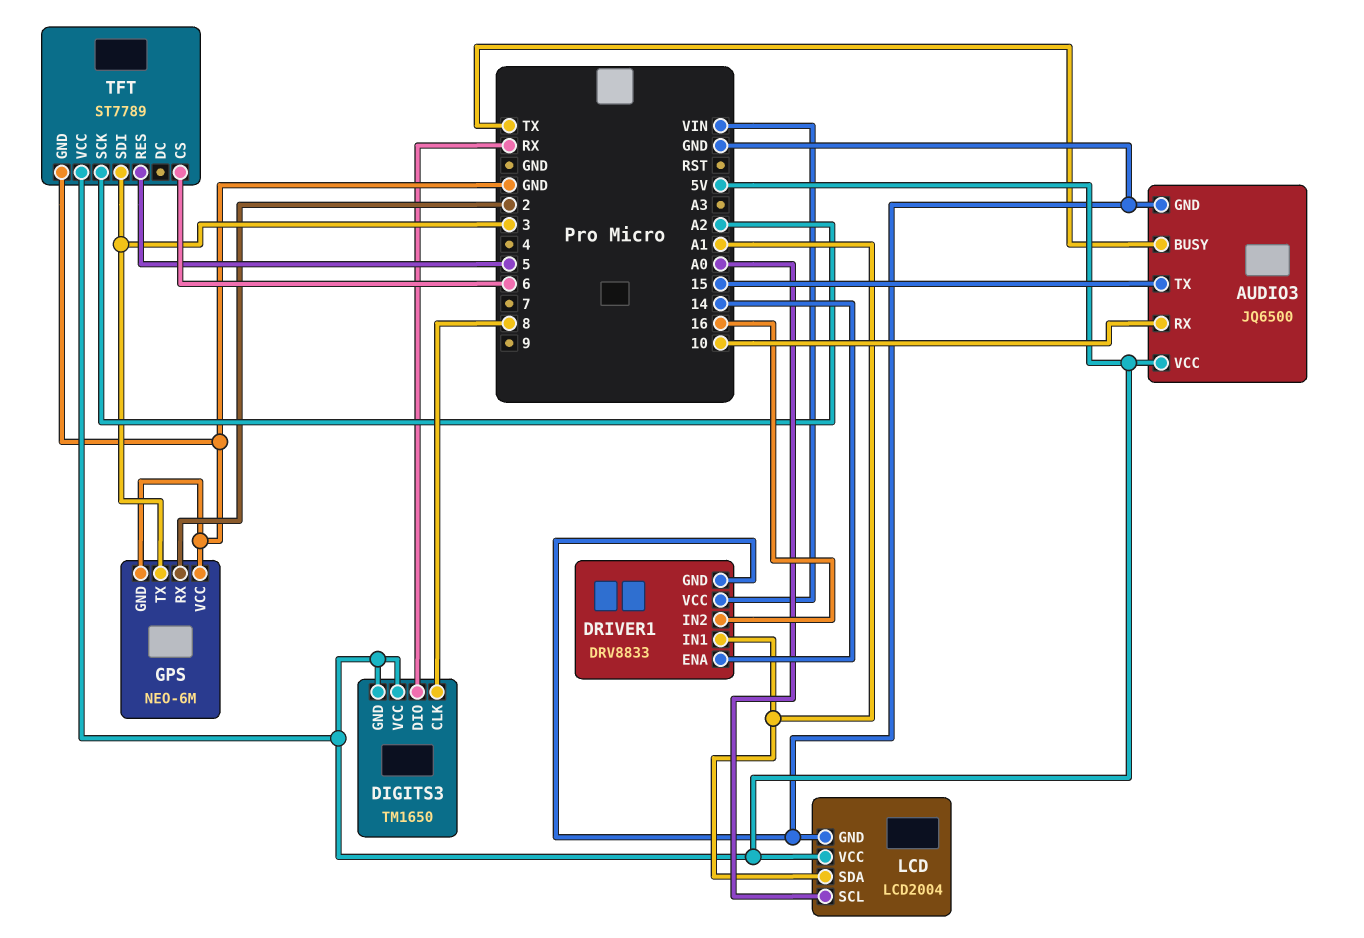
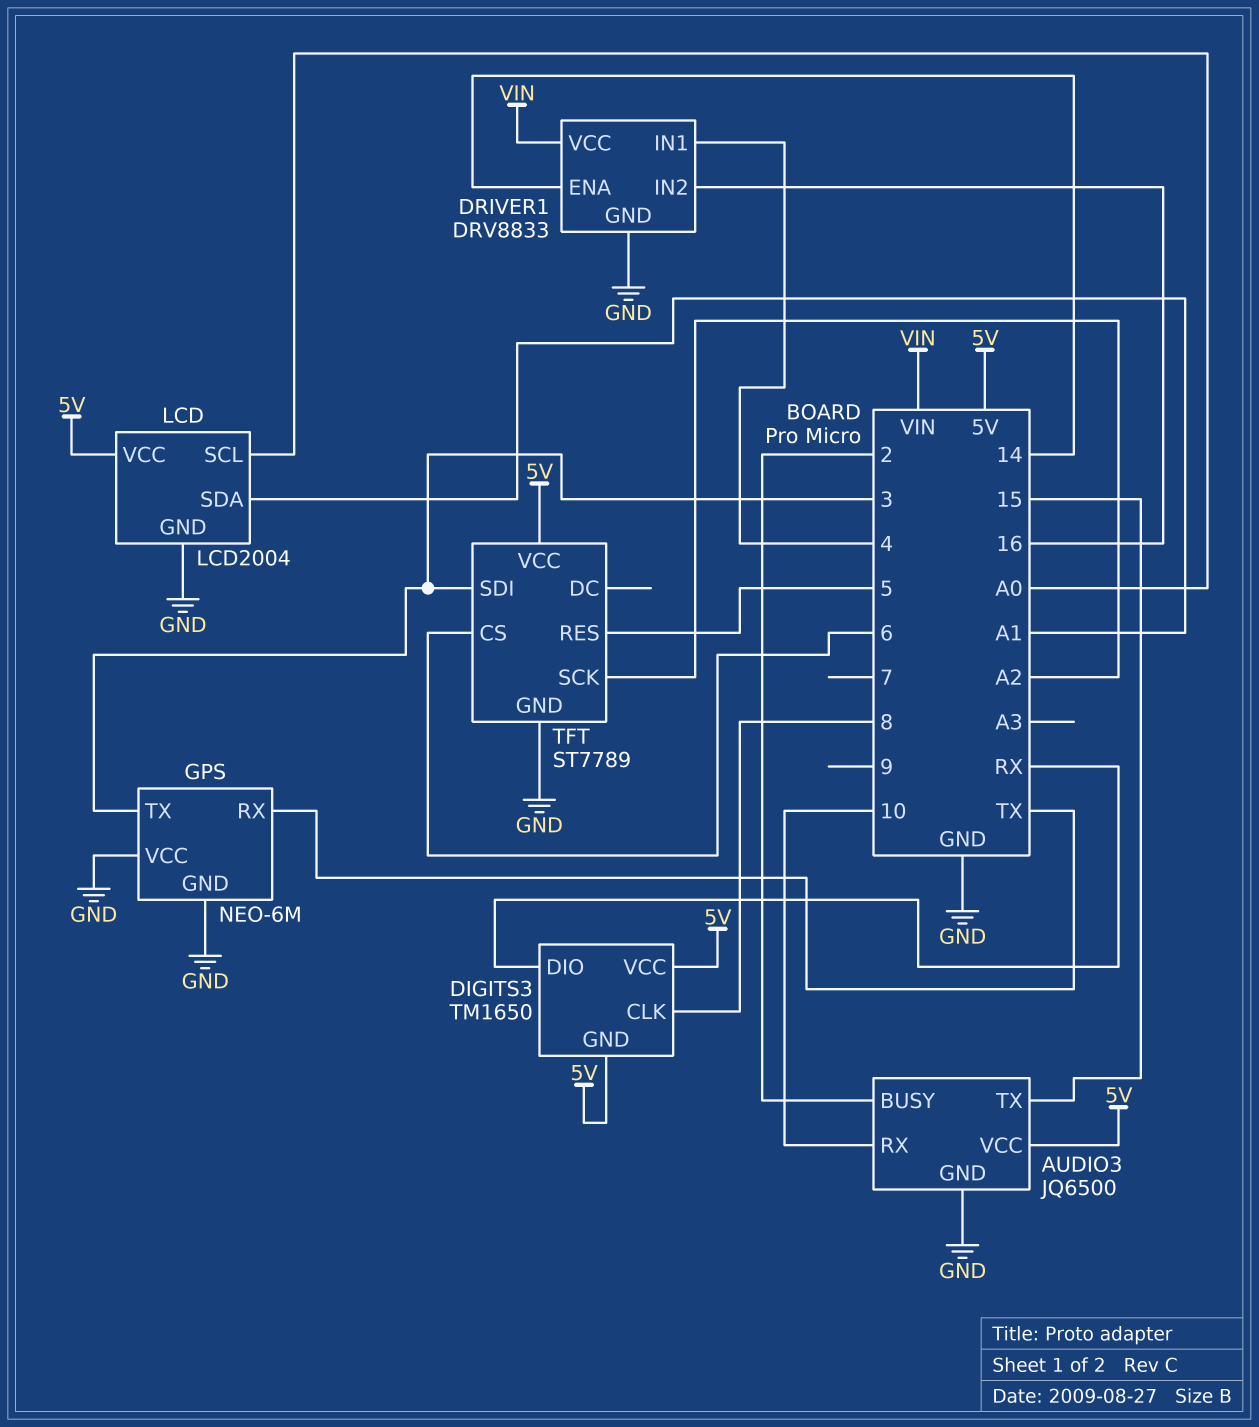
AUDIO3 pin BUSY: TX -> 2
DRIVER1 pin IN1: A1 -> 4
GPS pin RX: 2 -> TX

